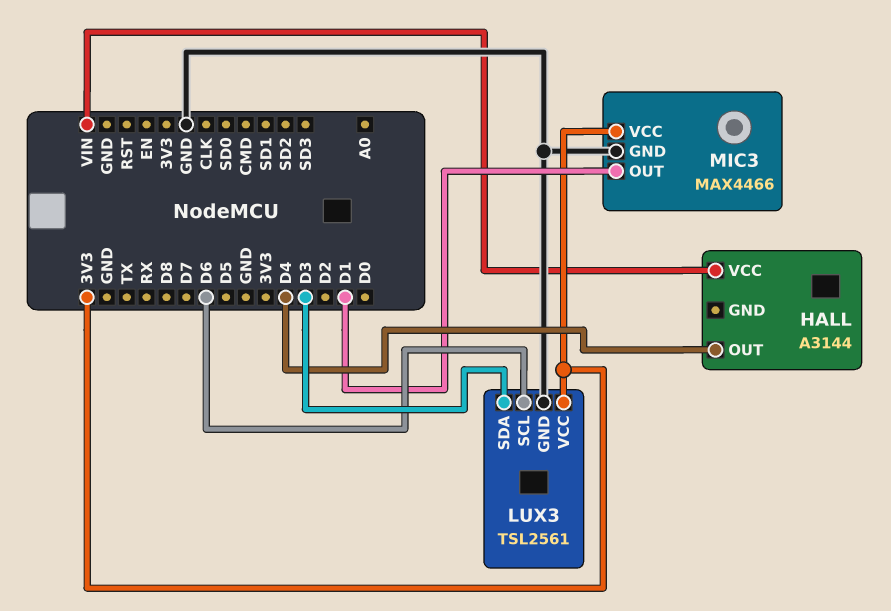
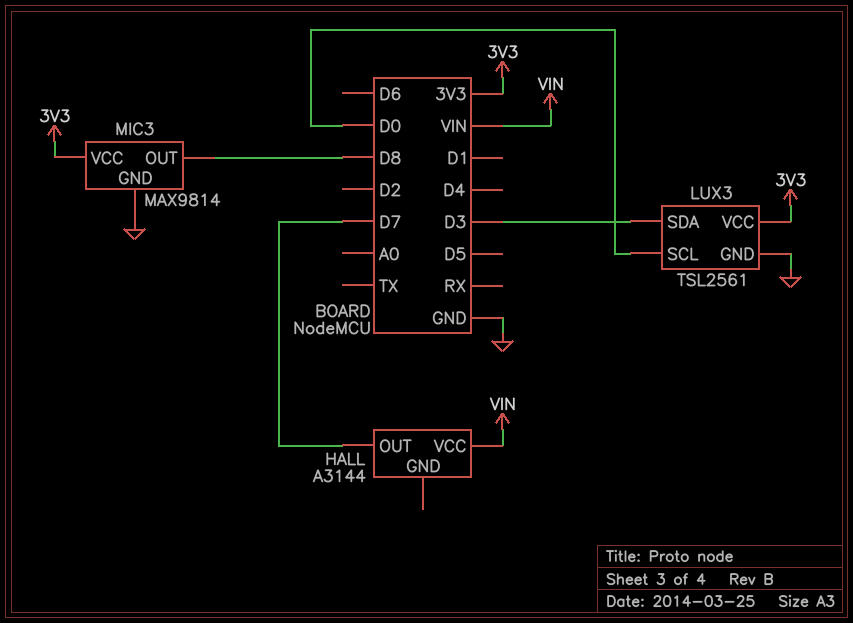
HALL pin OUT: D4 -> D7
LUX3 pin SCL: D6 -> D0
MIC3: MAX4466 -> MAX9814
MIC3 pin OUT: D1 -> D8

